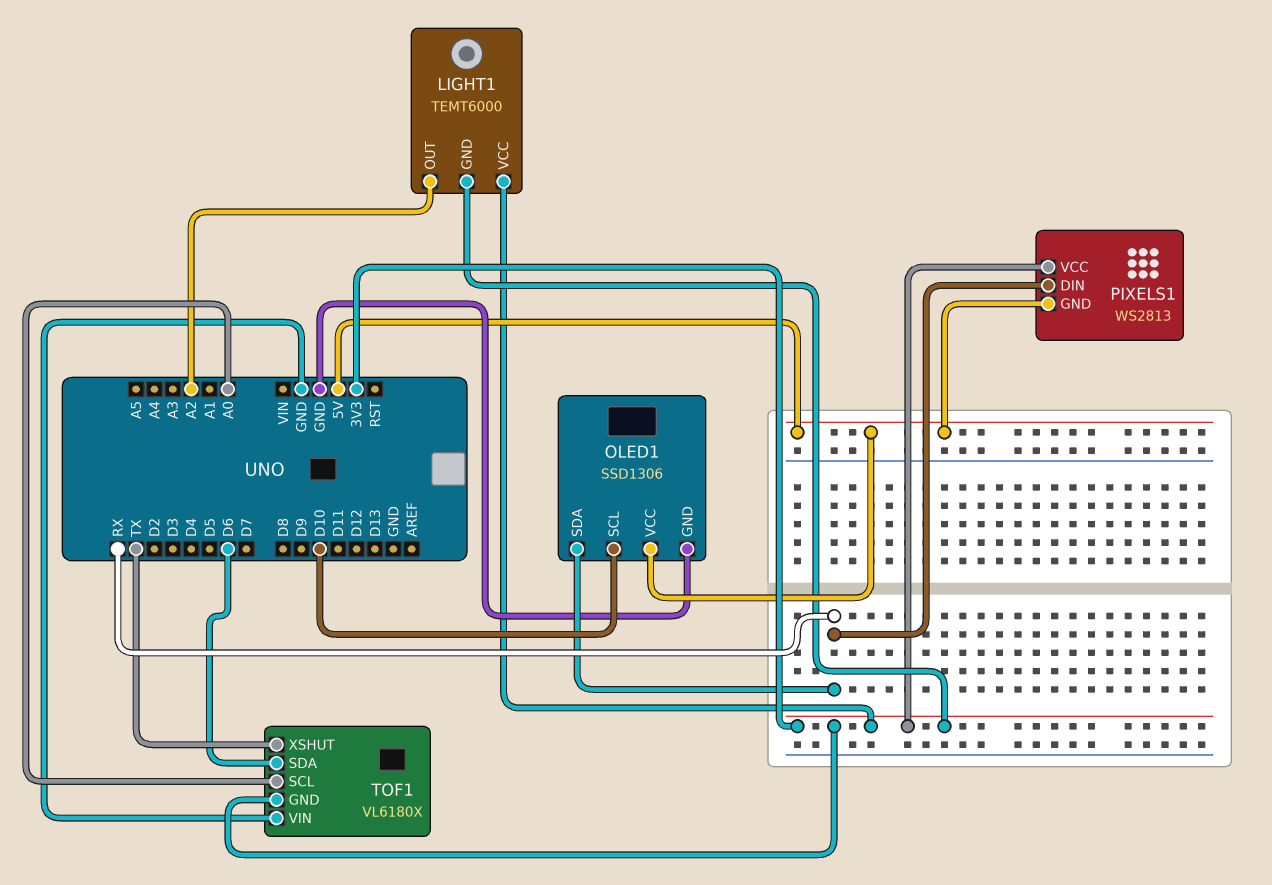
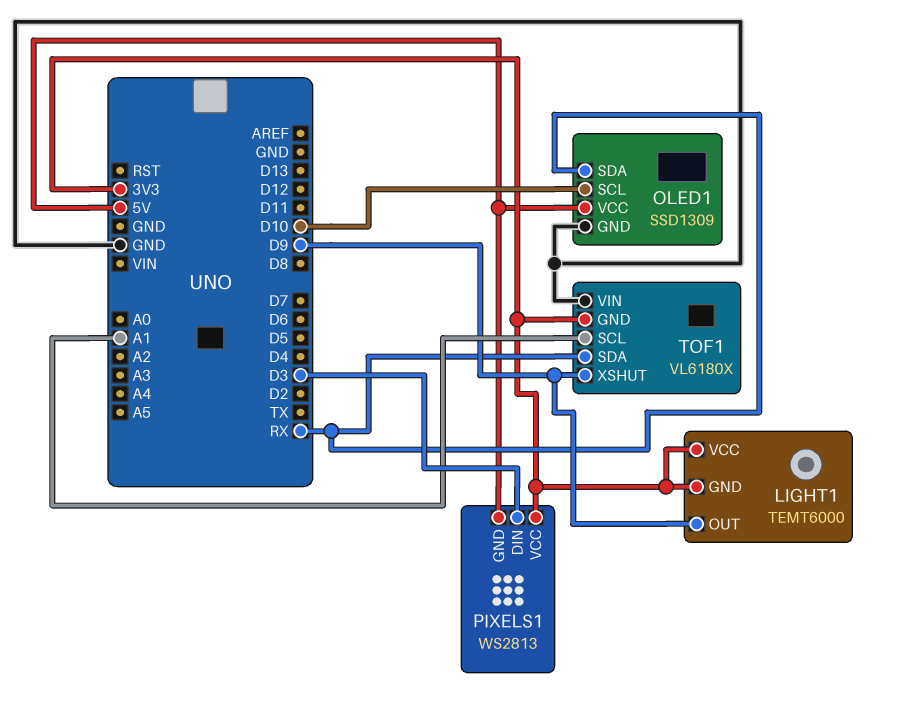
LIGHT1 pin OUT: A2 -> D9
OLED1: SSD1306 -> SSD1309
PIXELS1 pin DIN: RX -> D3
TOF1 pin SCL: A0 -> A1
TOF1 pin SDA: D6 -> RX
TOF1 pin XSHUT: TX -> D9

